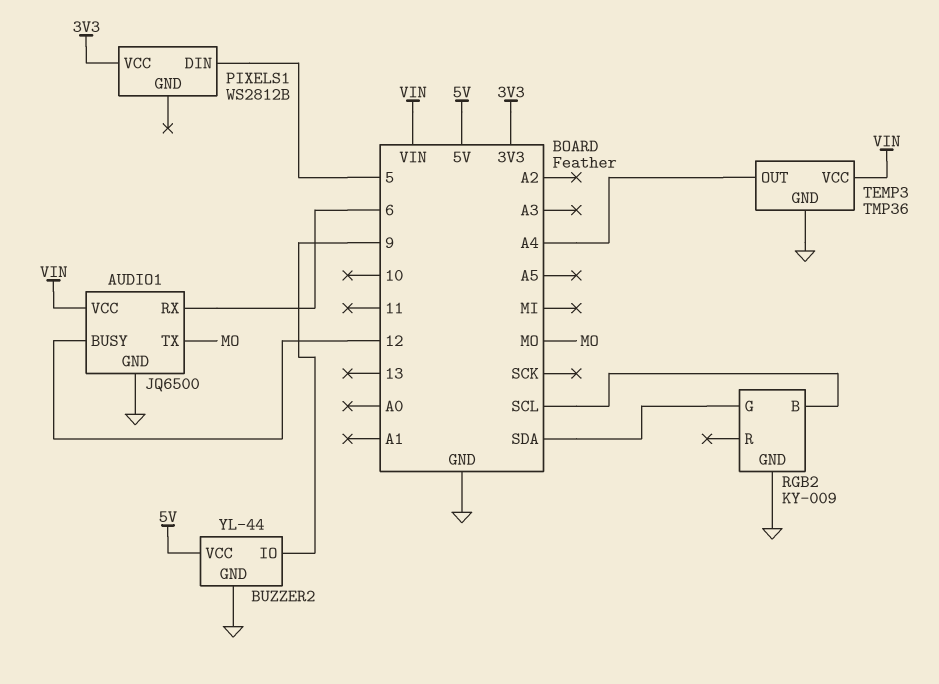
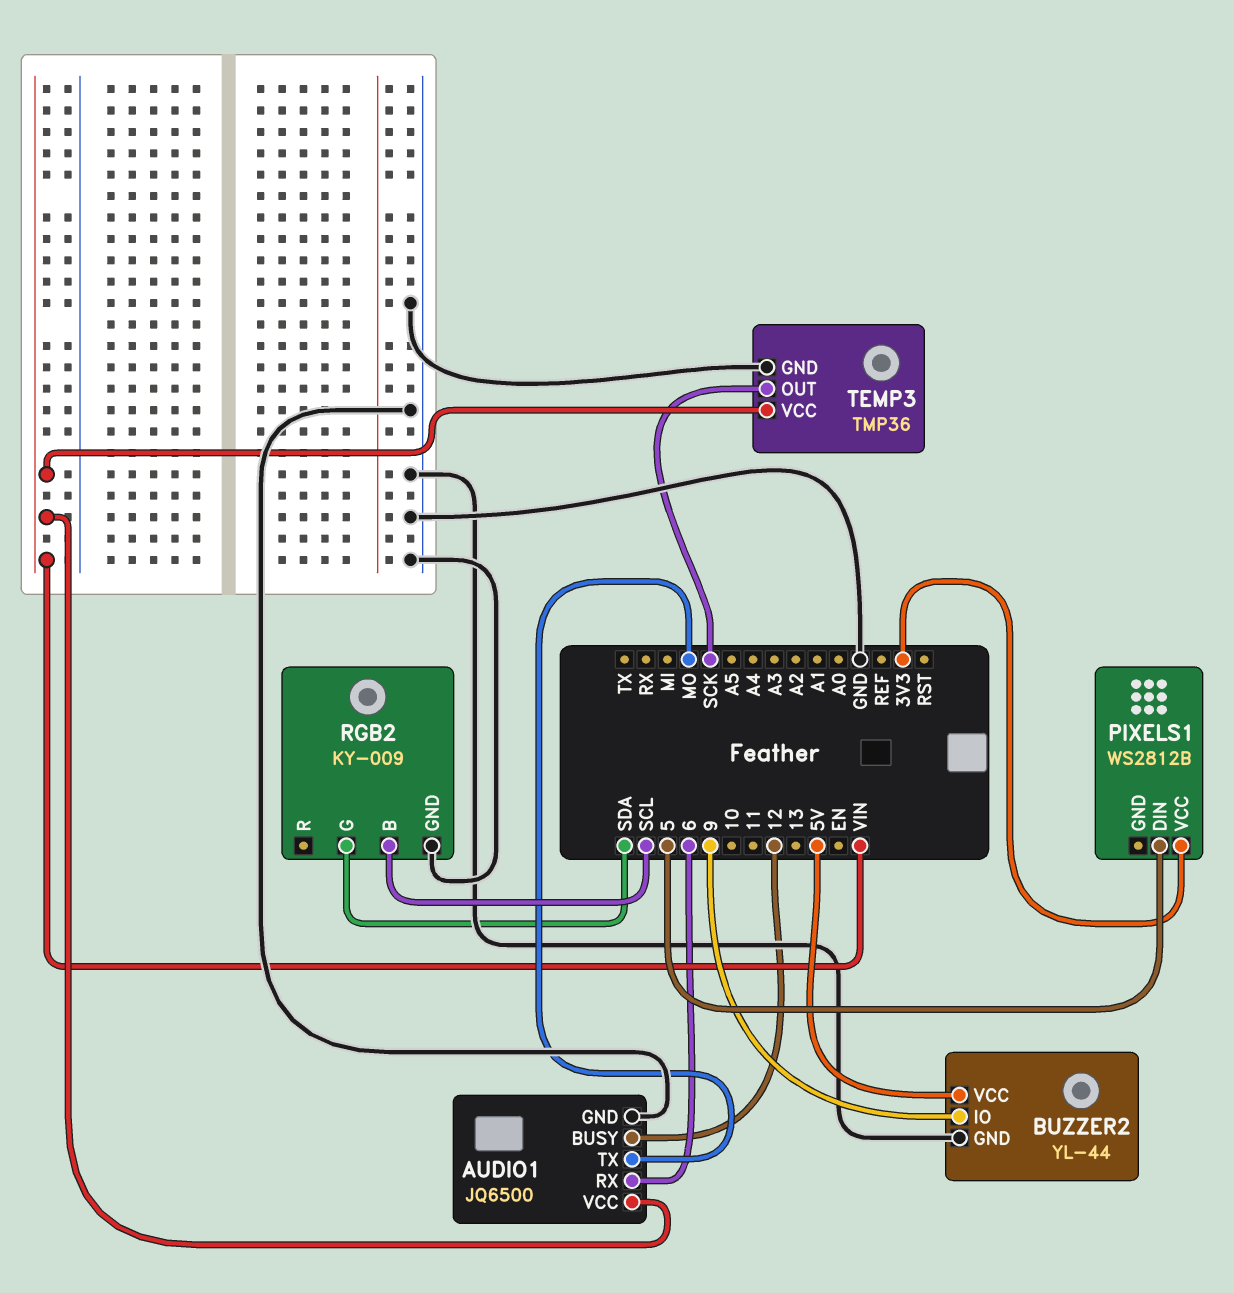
TEMP3 pin OUT: A4 -> SCK

